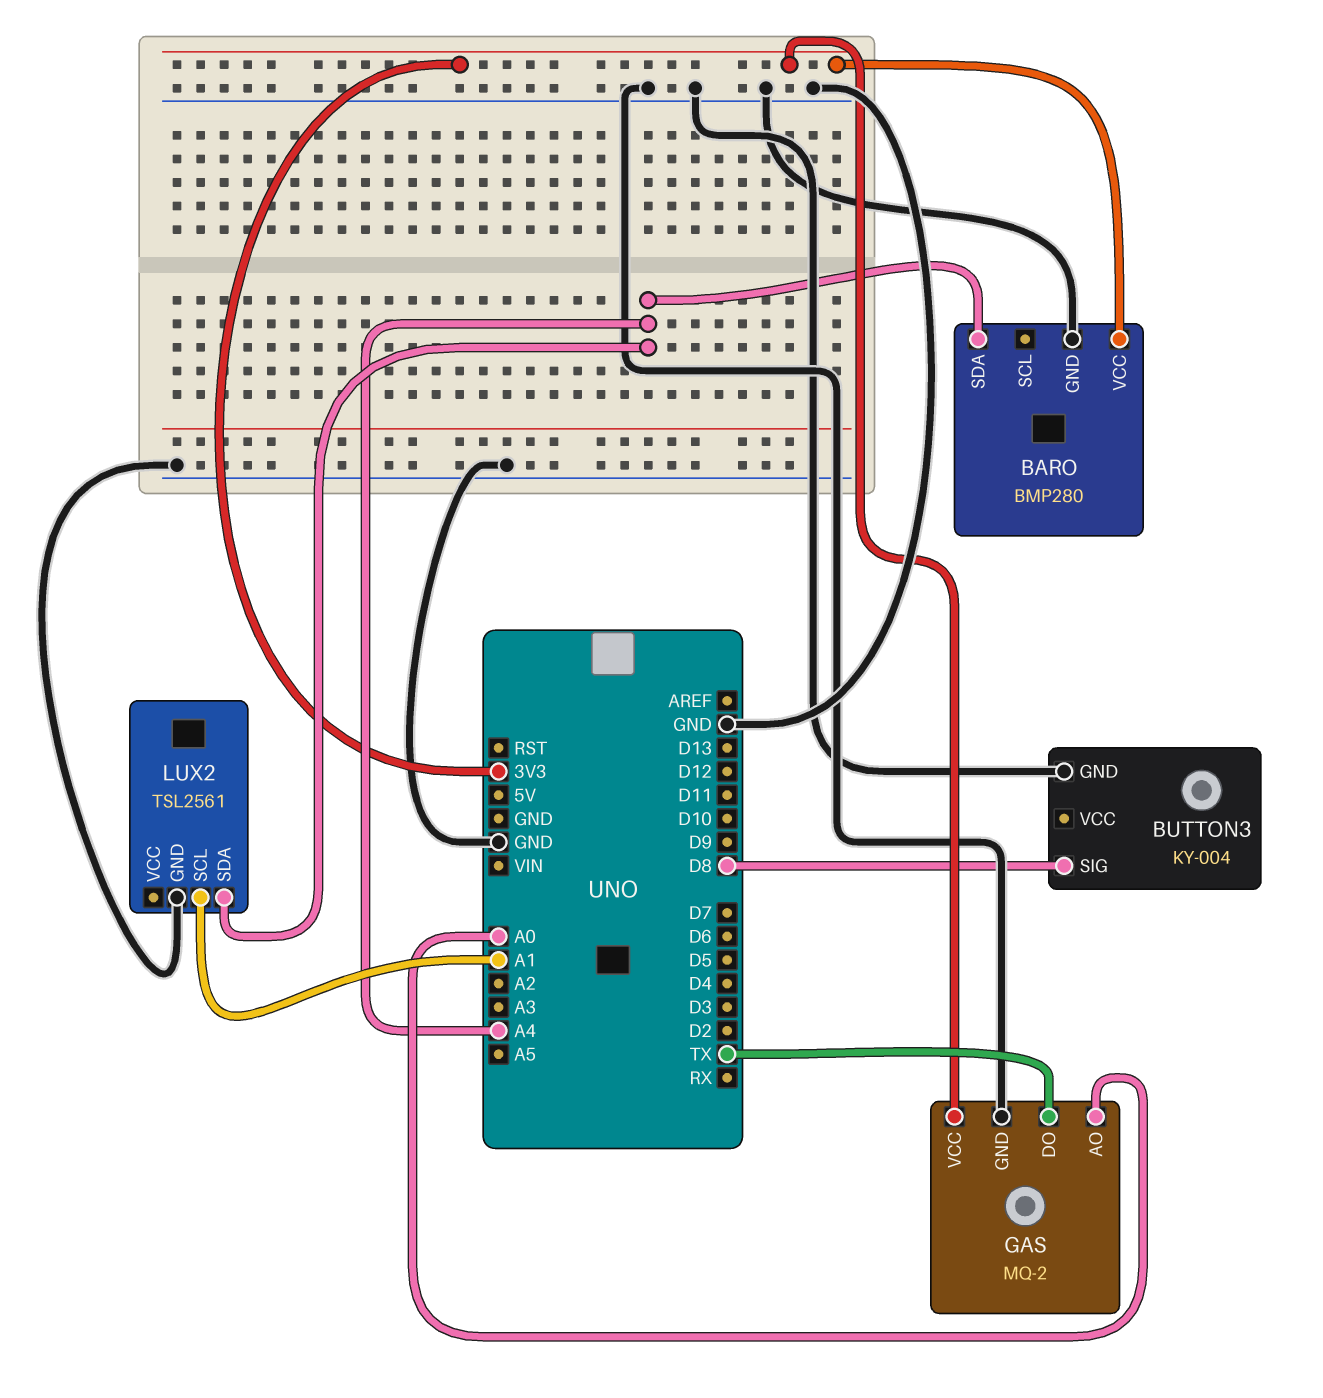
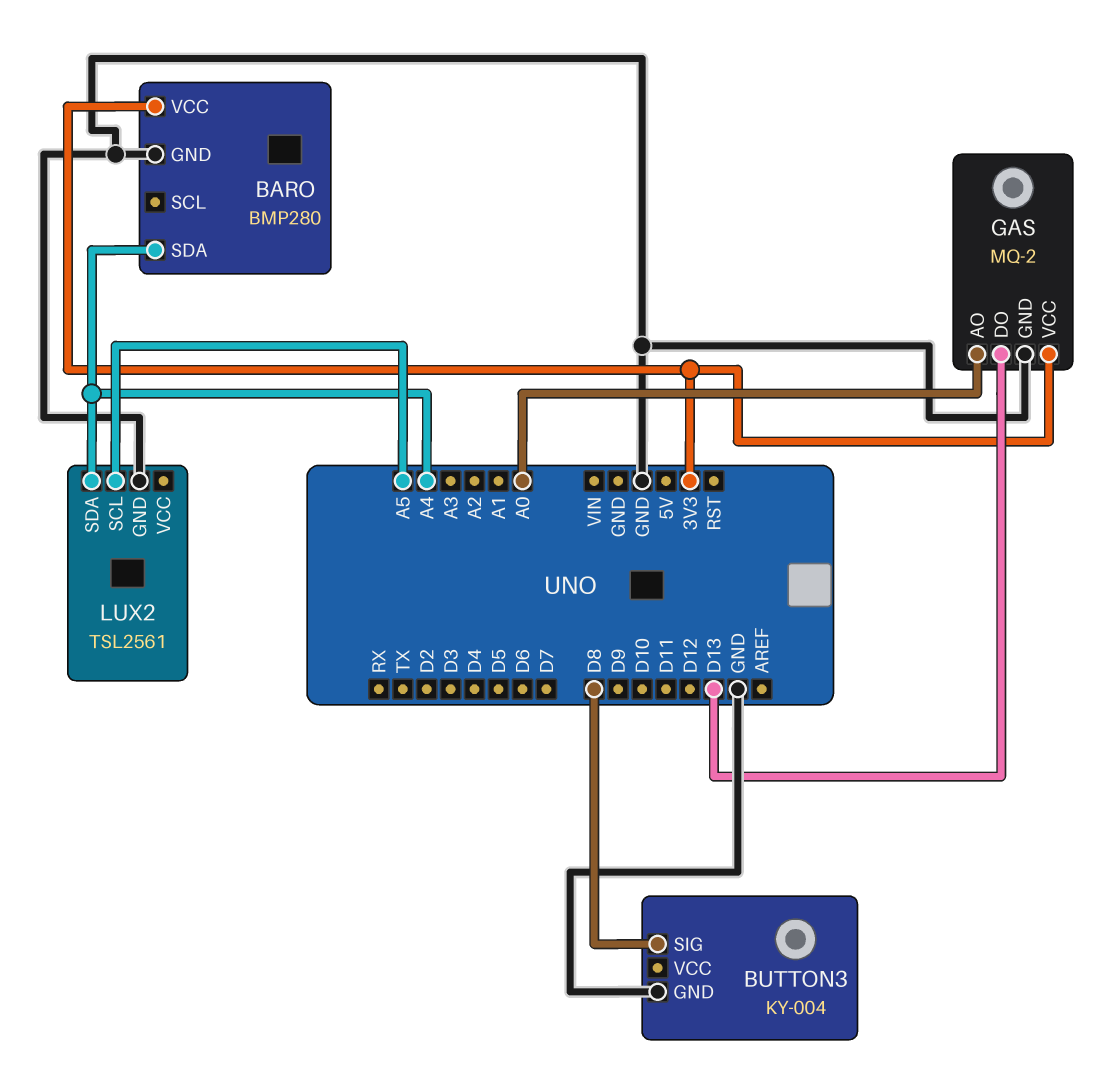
GAS pin DO: TX -> D13
LUX2 pin SCL: A1 -> A5

